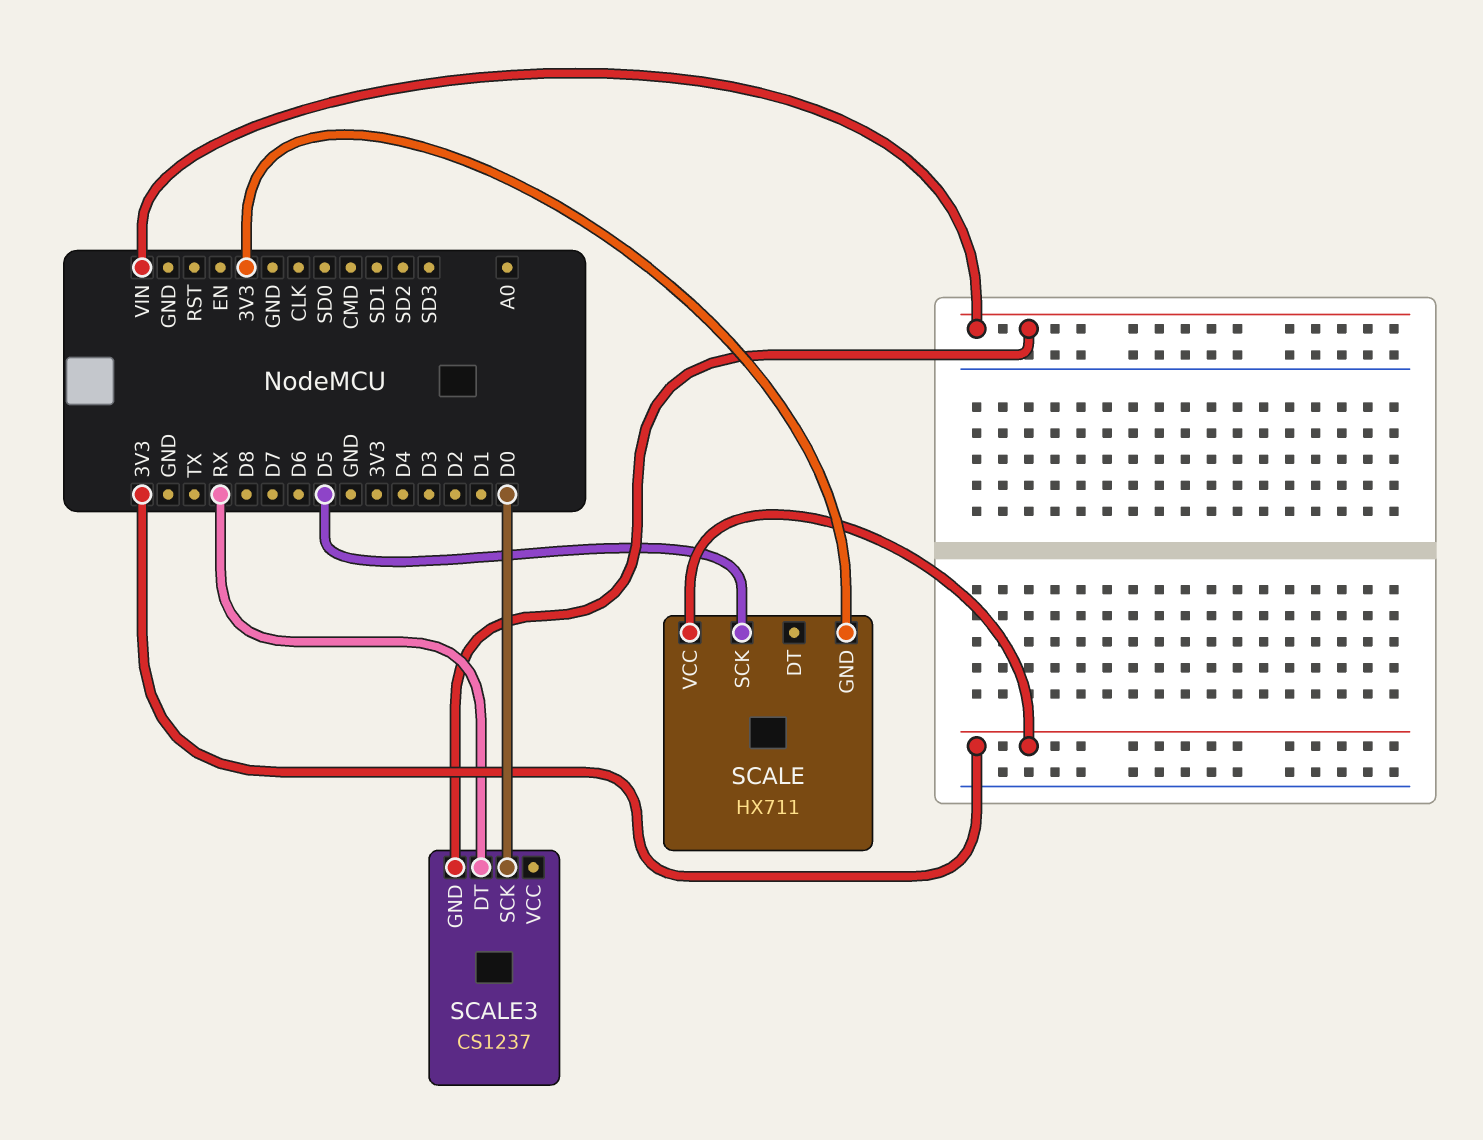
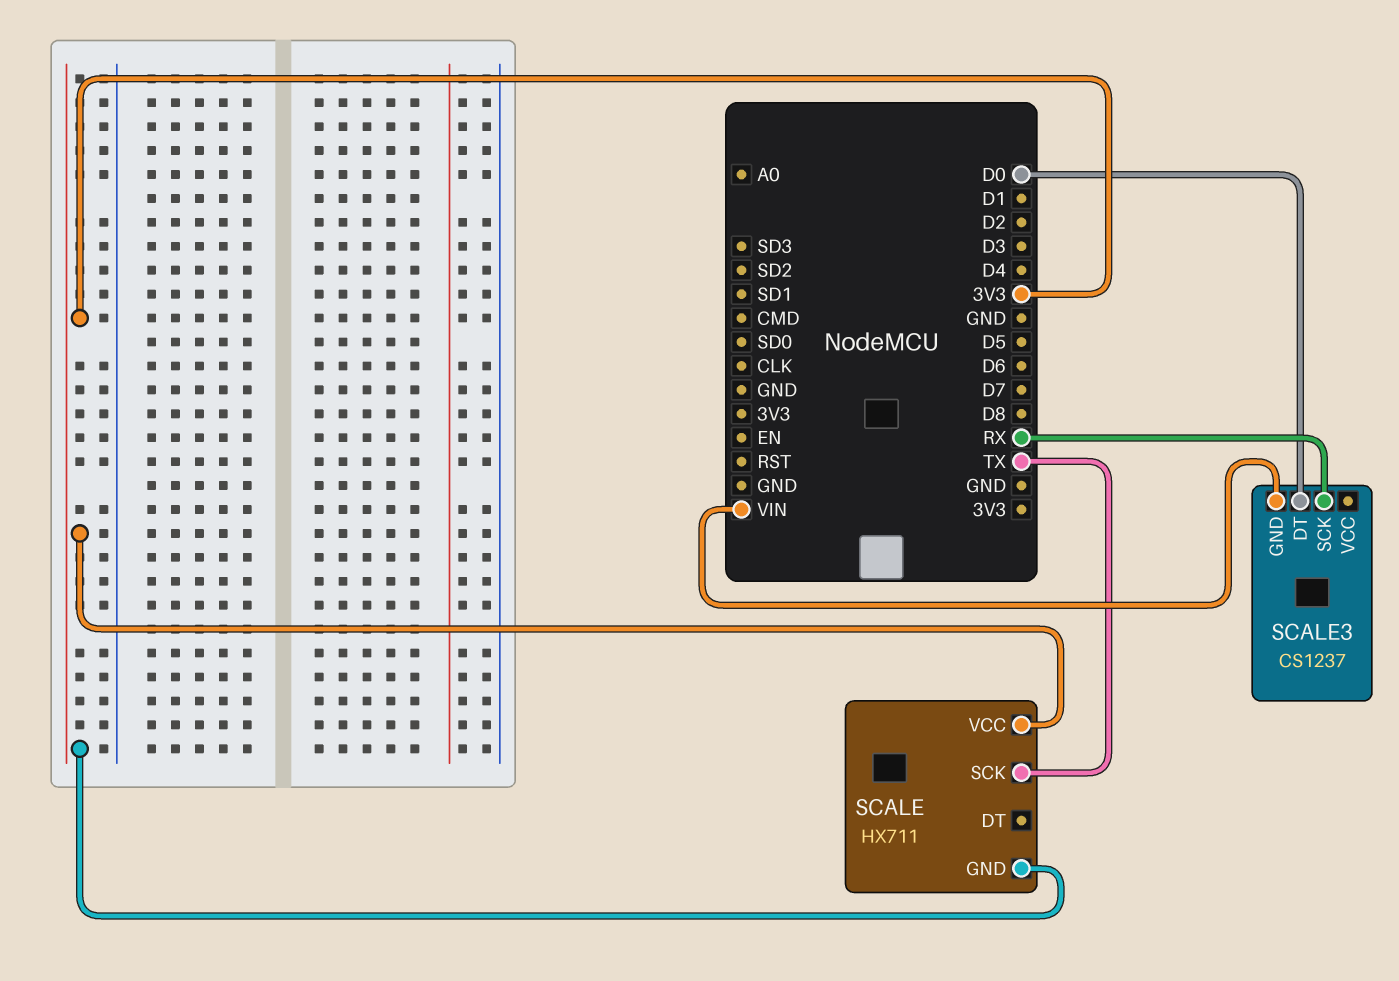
SCALE pin SCK: D5 -> TX
SCALE3 pin DT: RX -> D0
SCALE3 pin SCK: D0 -> RX

